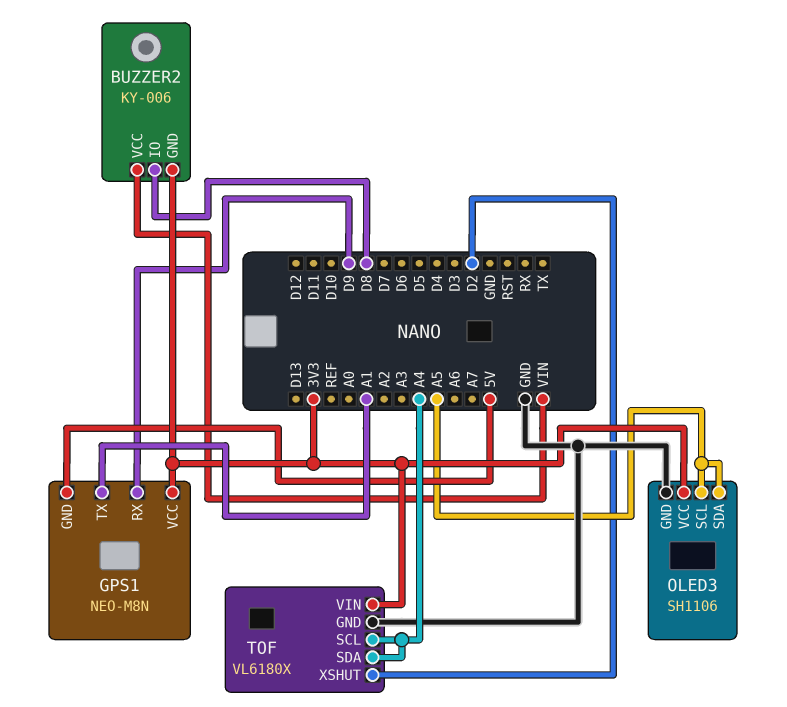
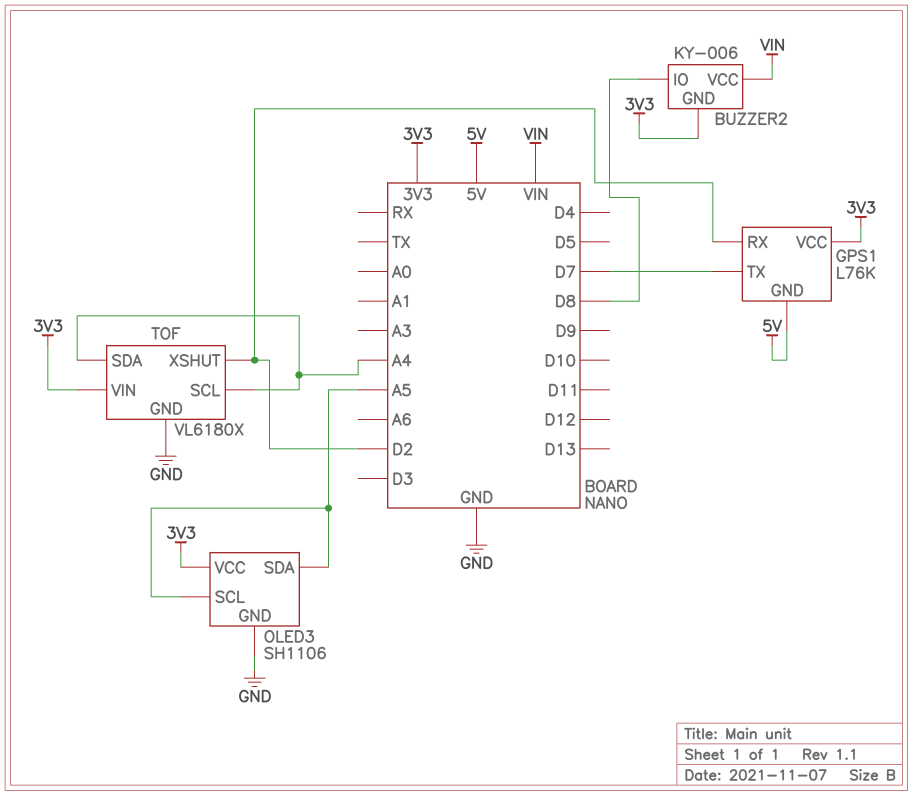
GPS1: NEO-M8N -> L76K
GPS1 pin RX: D9 -> D2
GPS1 pin TX: A1 -> D7

